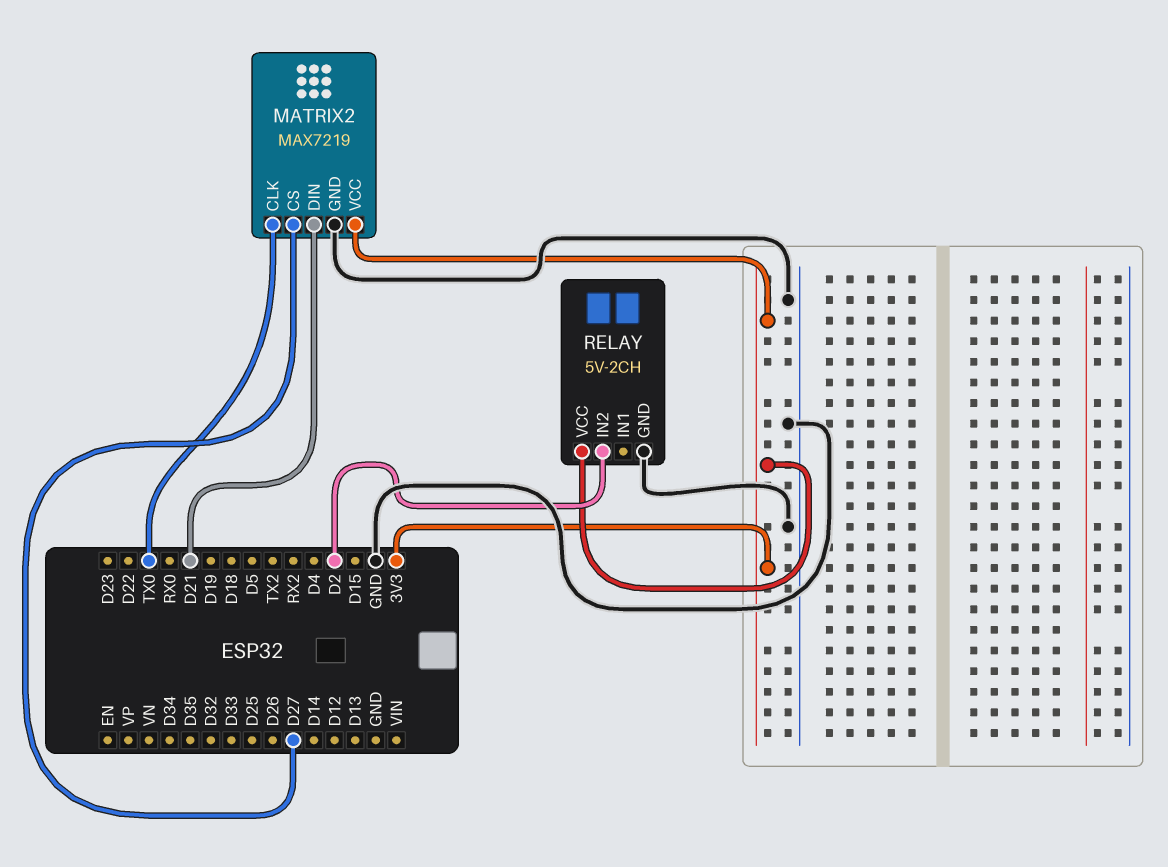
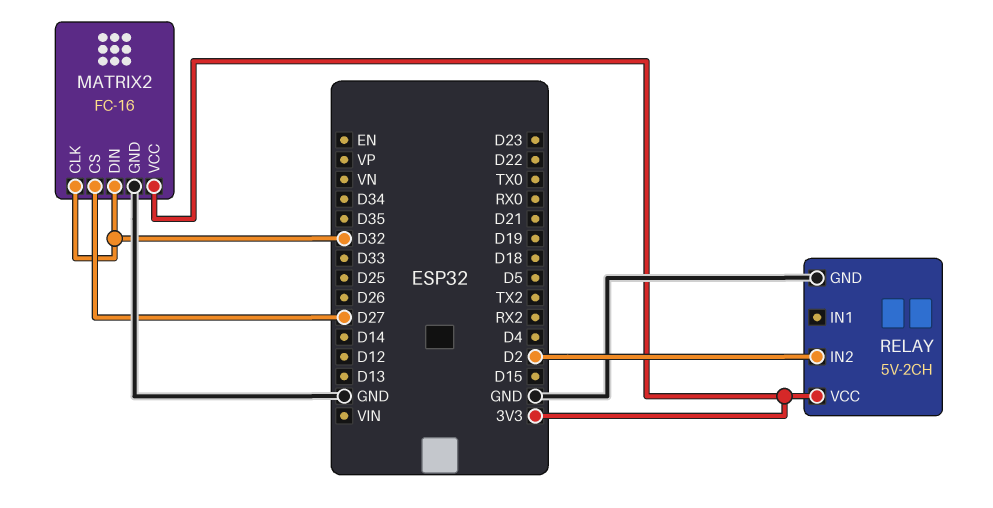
MATRIX2: MAX7219 -> FC-16
MATRIX2 pin CLK: TX0 -> D32
MATRIX2 pin DIN: D21 -> D32

